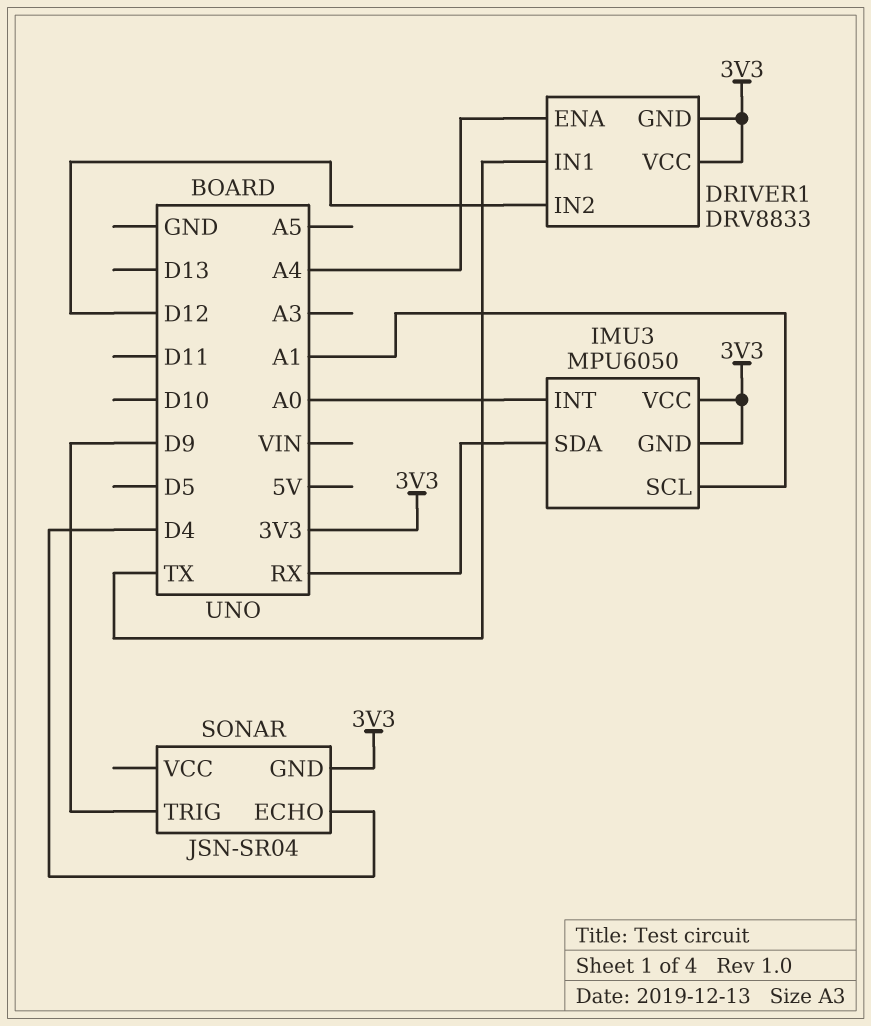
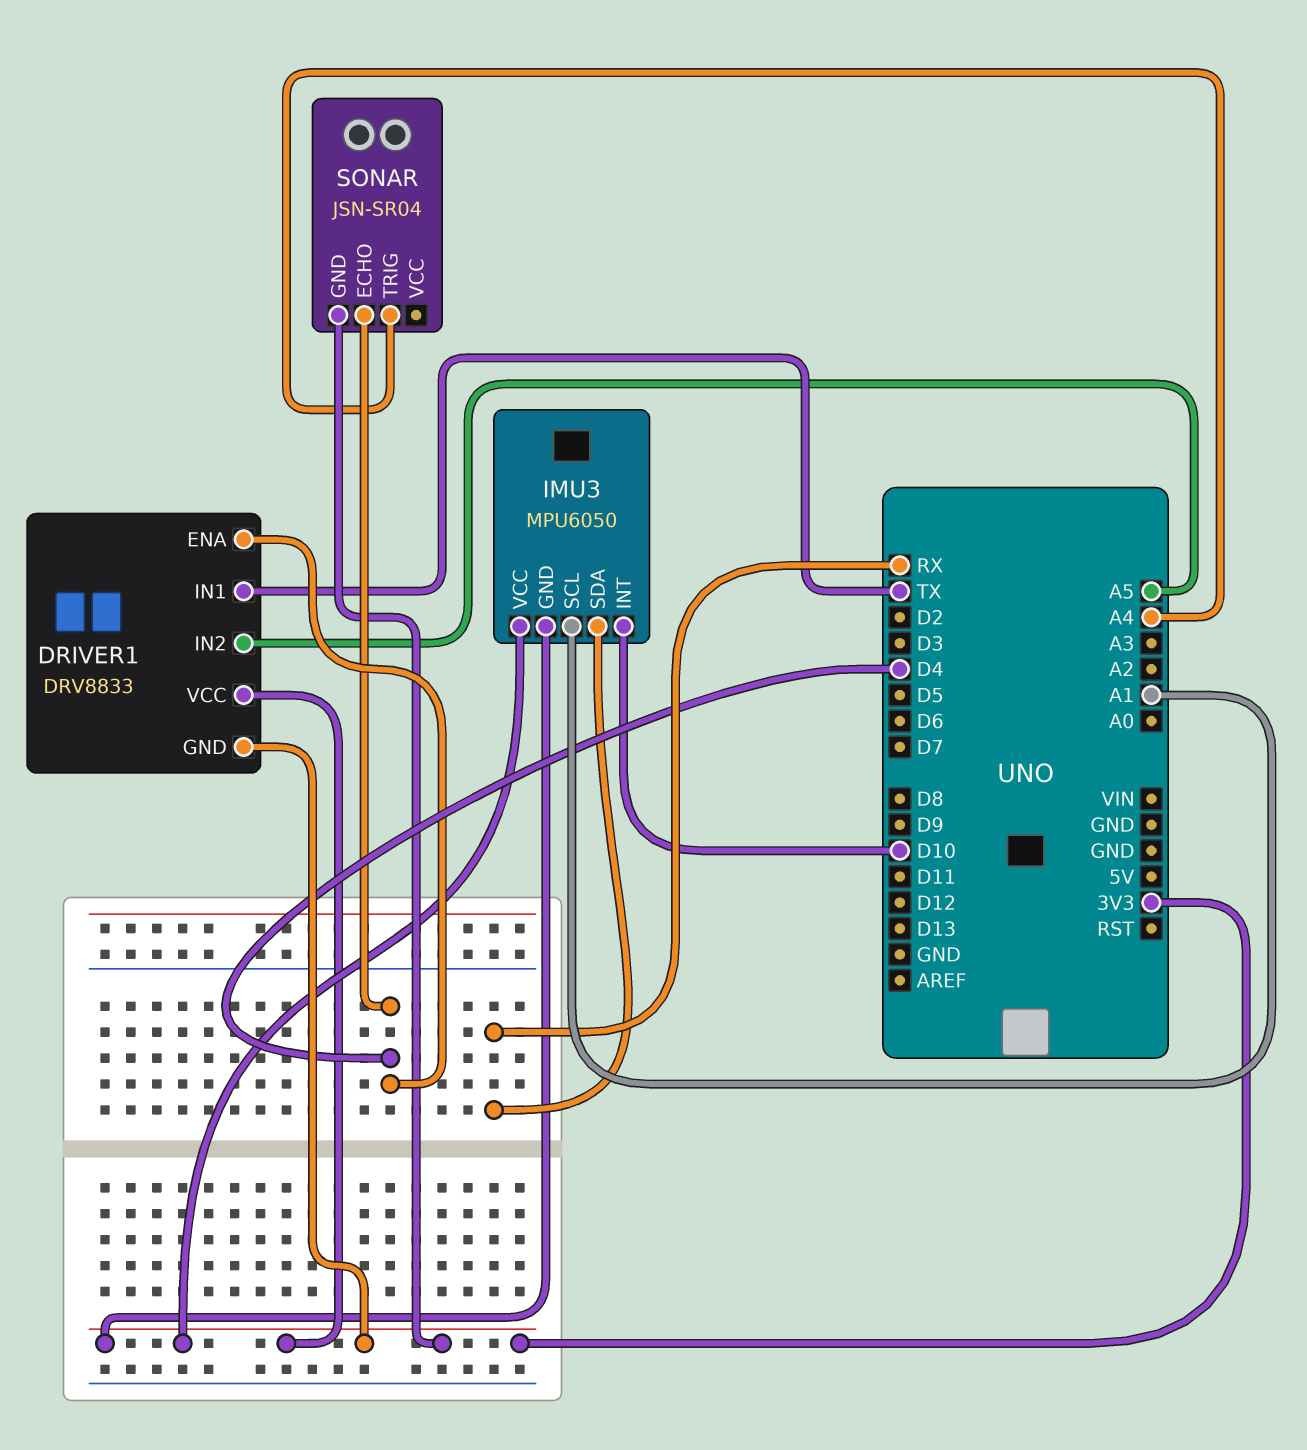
DRIVER1 pin ENA: A4 -> D4
DRIVER1 pin IN2: D12 -> A5
IMU3 pin INT: A0 -> D10
SONAR pin TRIG: D9 -> A4

